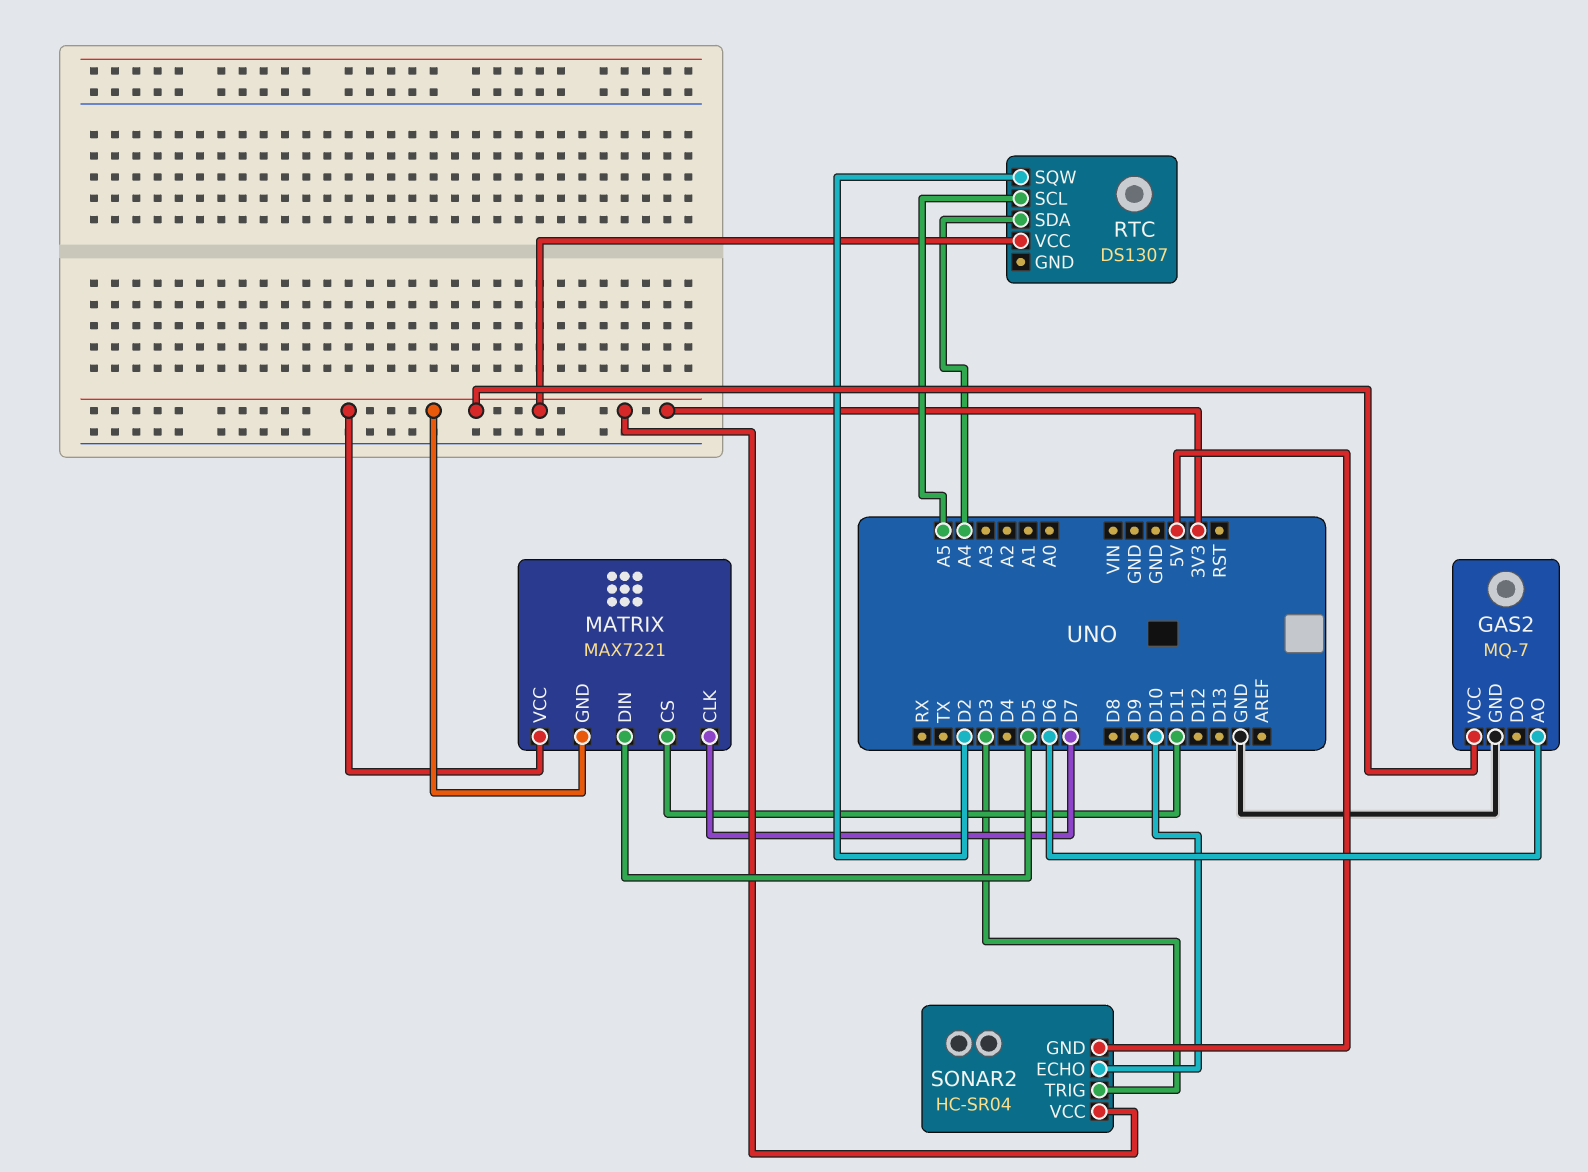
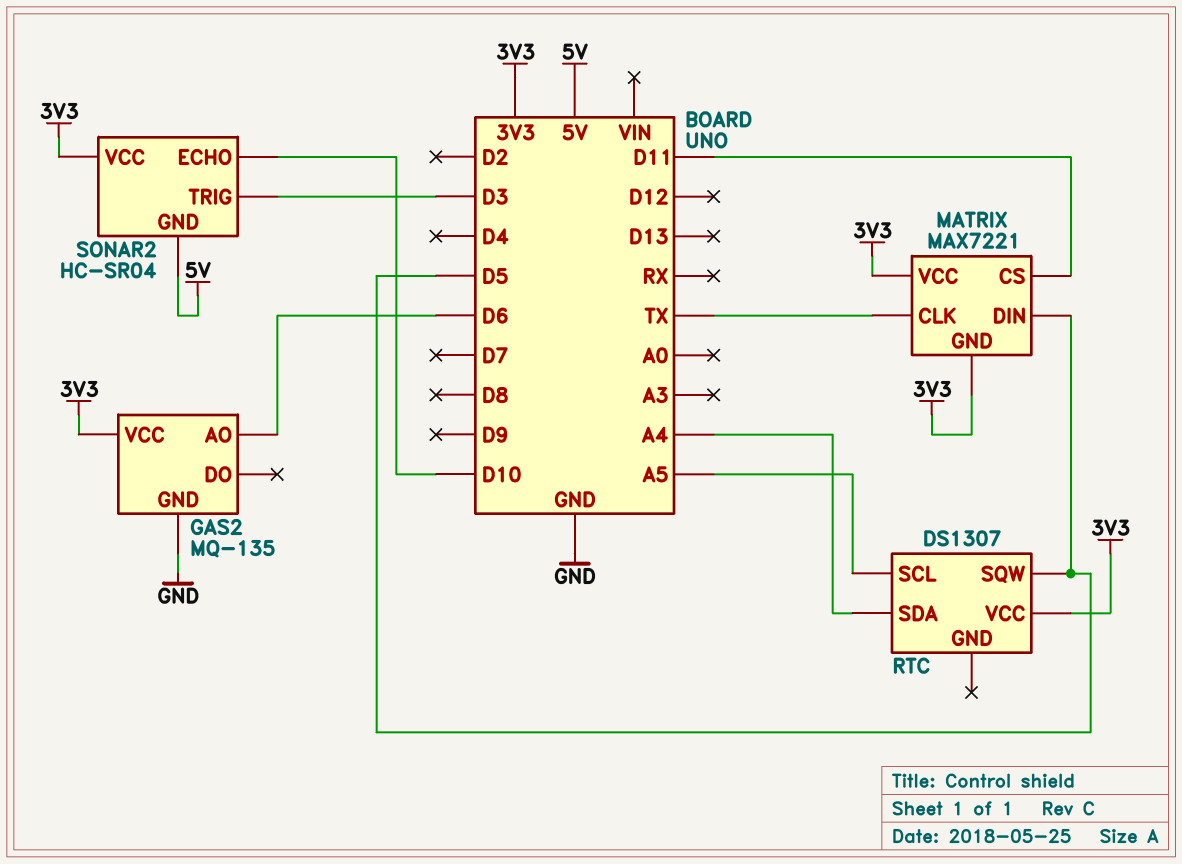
GAS2: MQ-7 -> MQ-135
MATRIX pin CLK: D7 -> TX
RTC pin SQW: D2 -> D5

